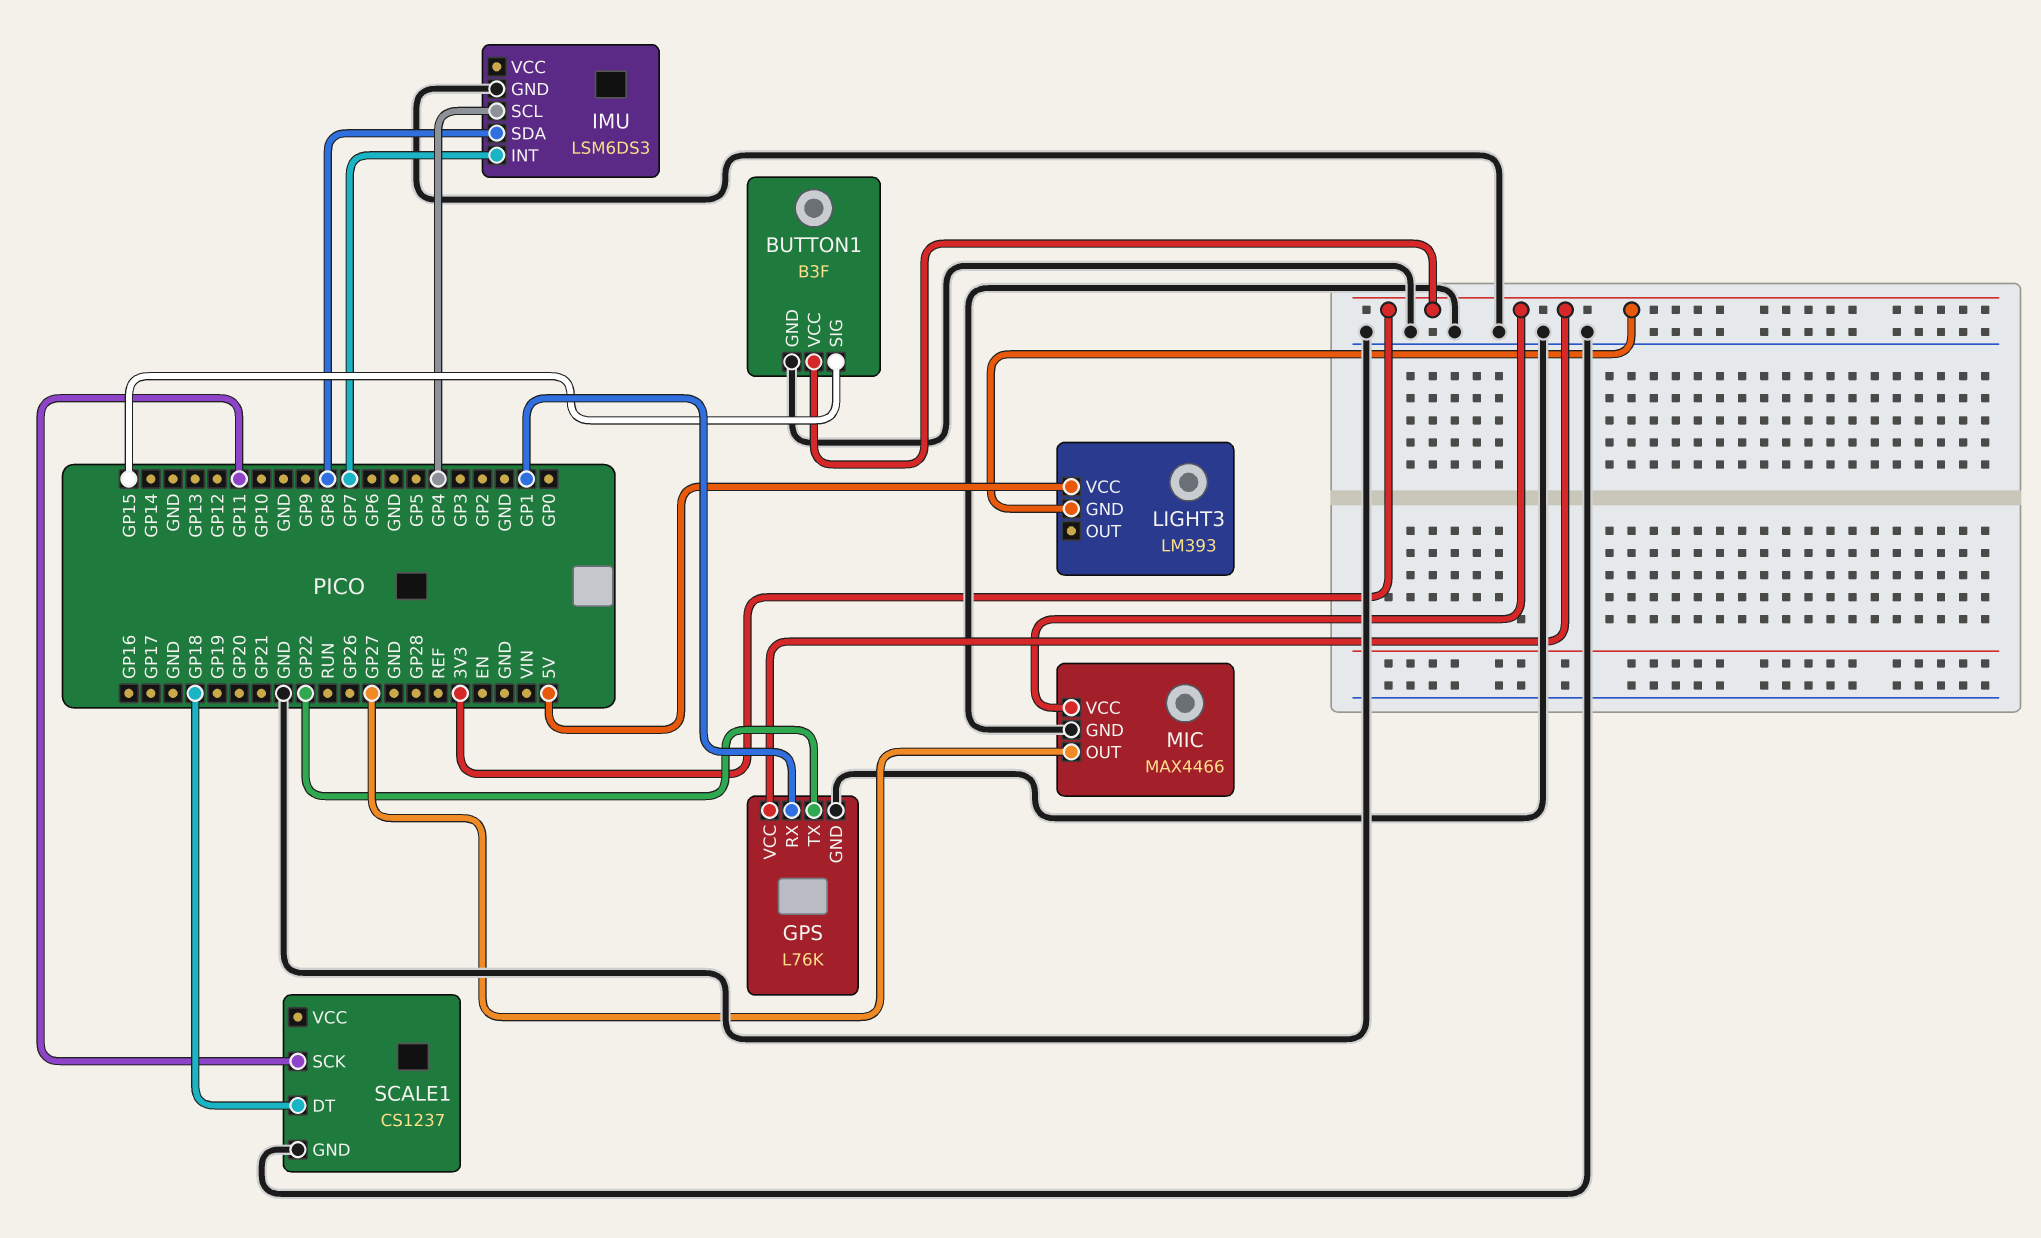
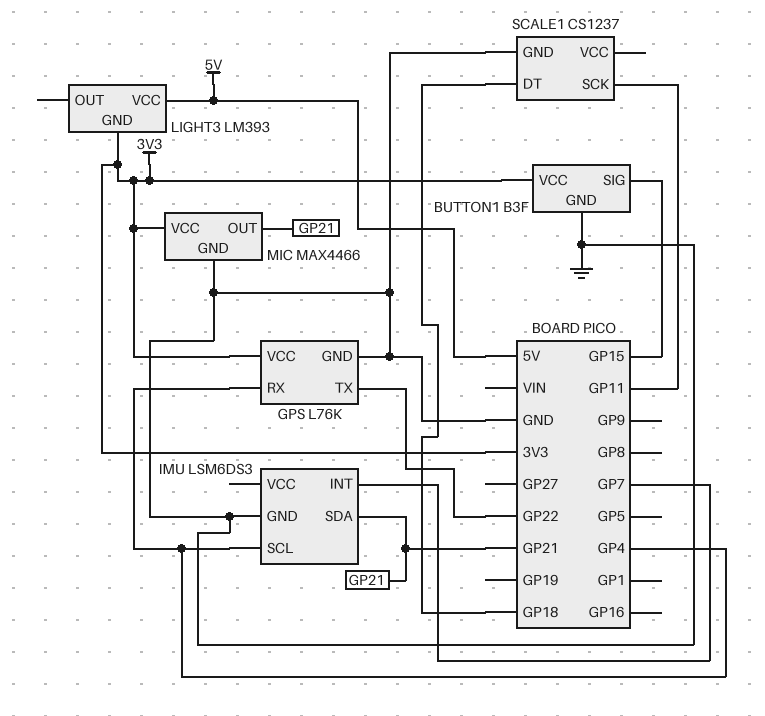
GPS pin RX: GP1 -> GP4
IMU pin SDA: GP8 -> GP21
MIC pin OUT: GP27 -> GP21

